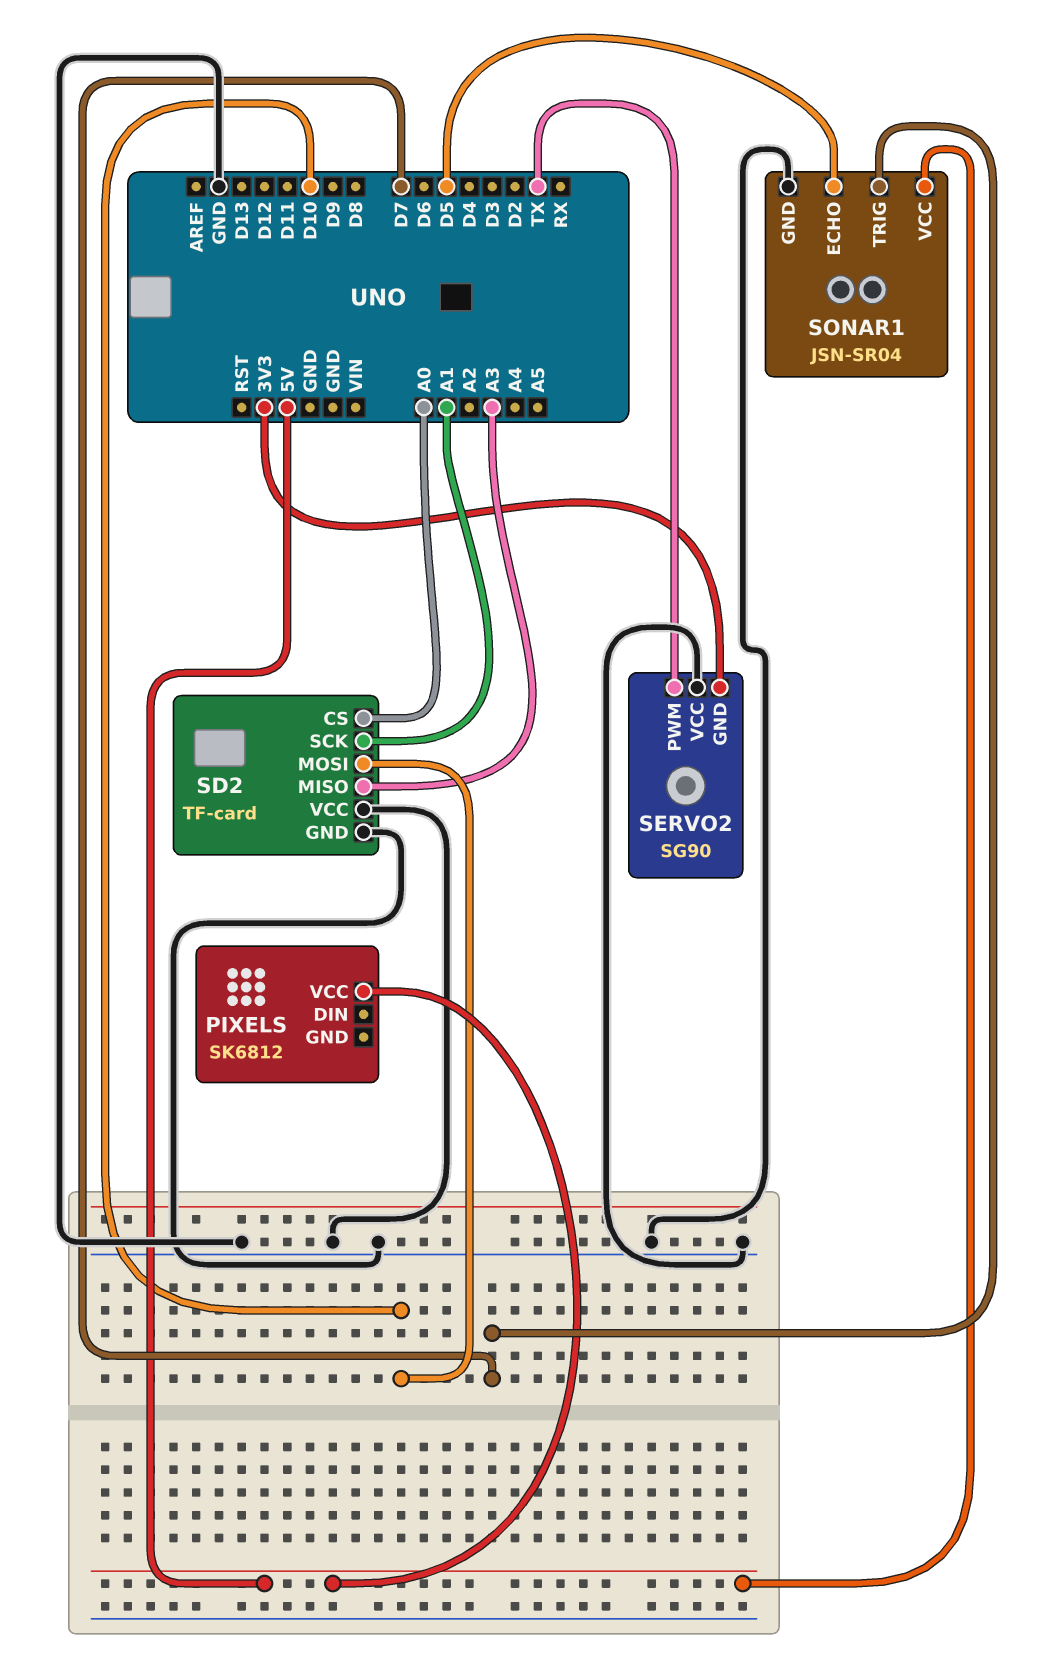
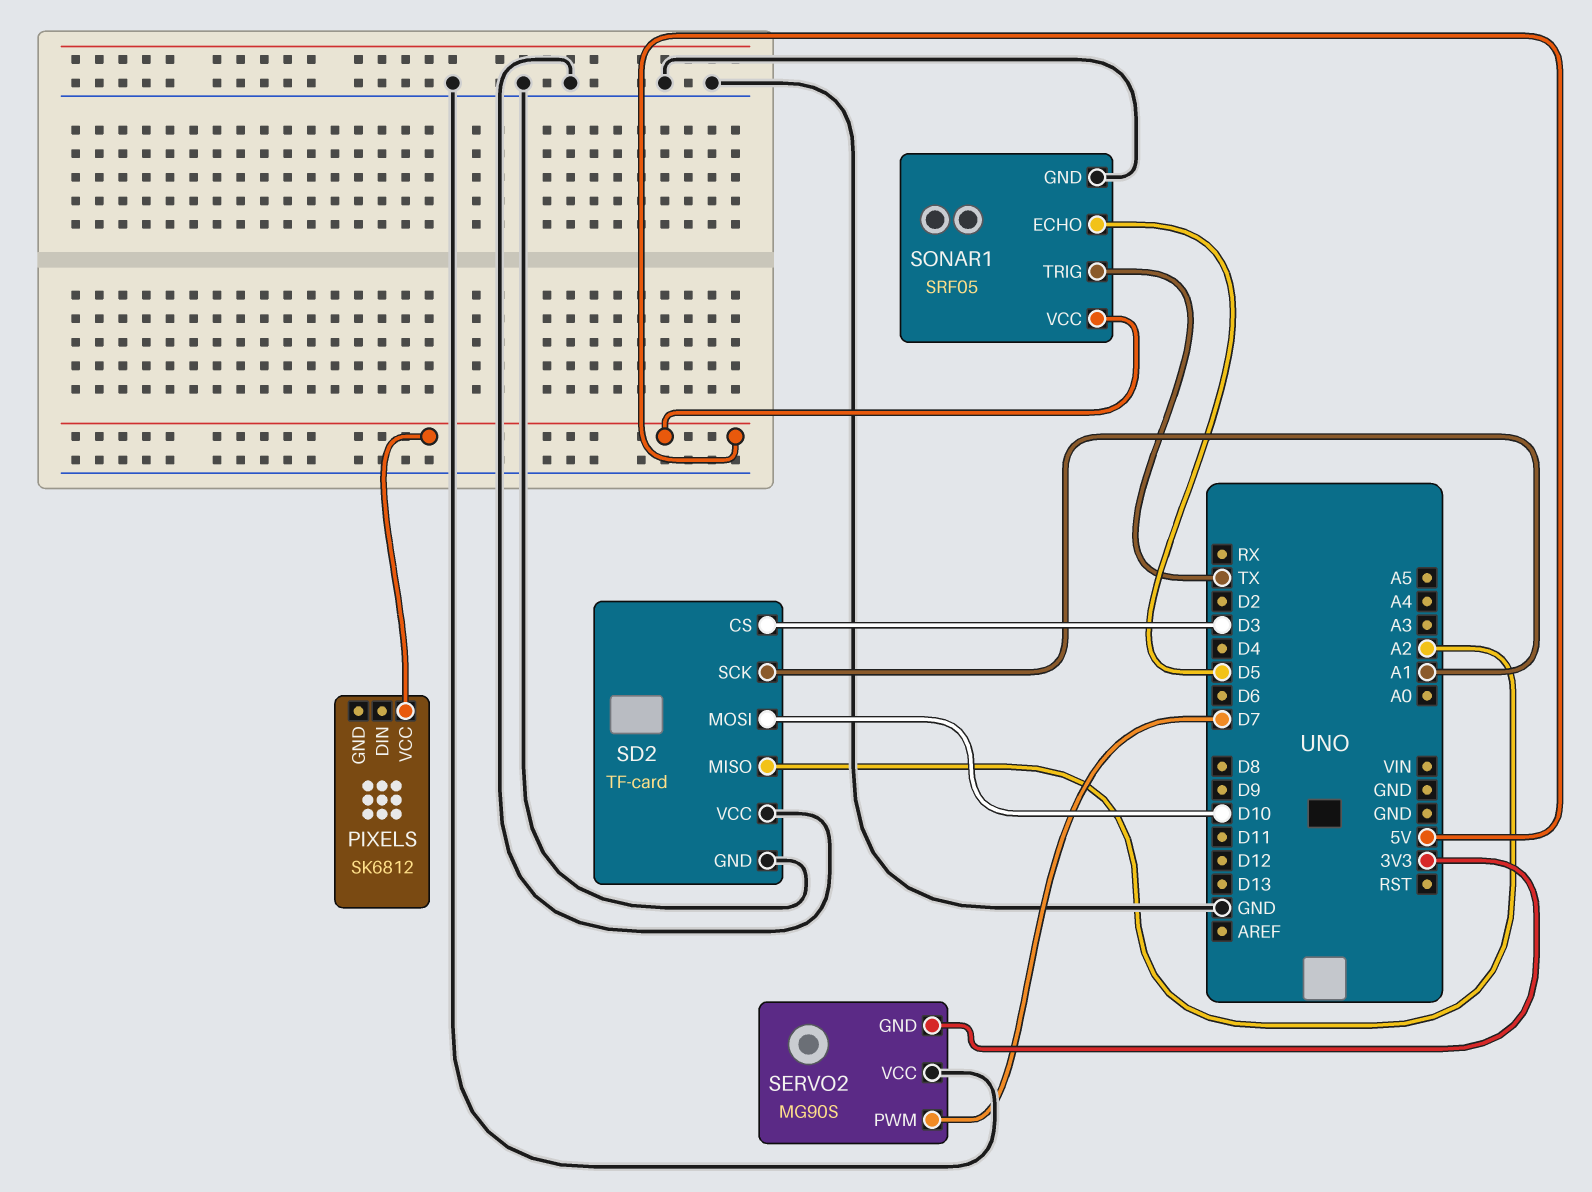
SD2 pin CS: A0 -> D3
SD2 pin MISO: A3 -> A2
SERVO2: SG90 -> MG90S
SERVO2 pin PWM: TX -> D7
SONAR1: JSN-SR04 -> SRF05
SONAR1 pin TRIG: D7 -> TX

